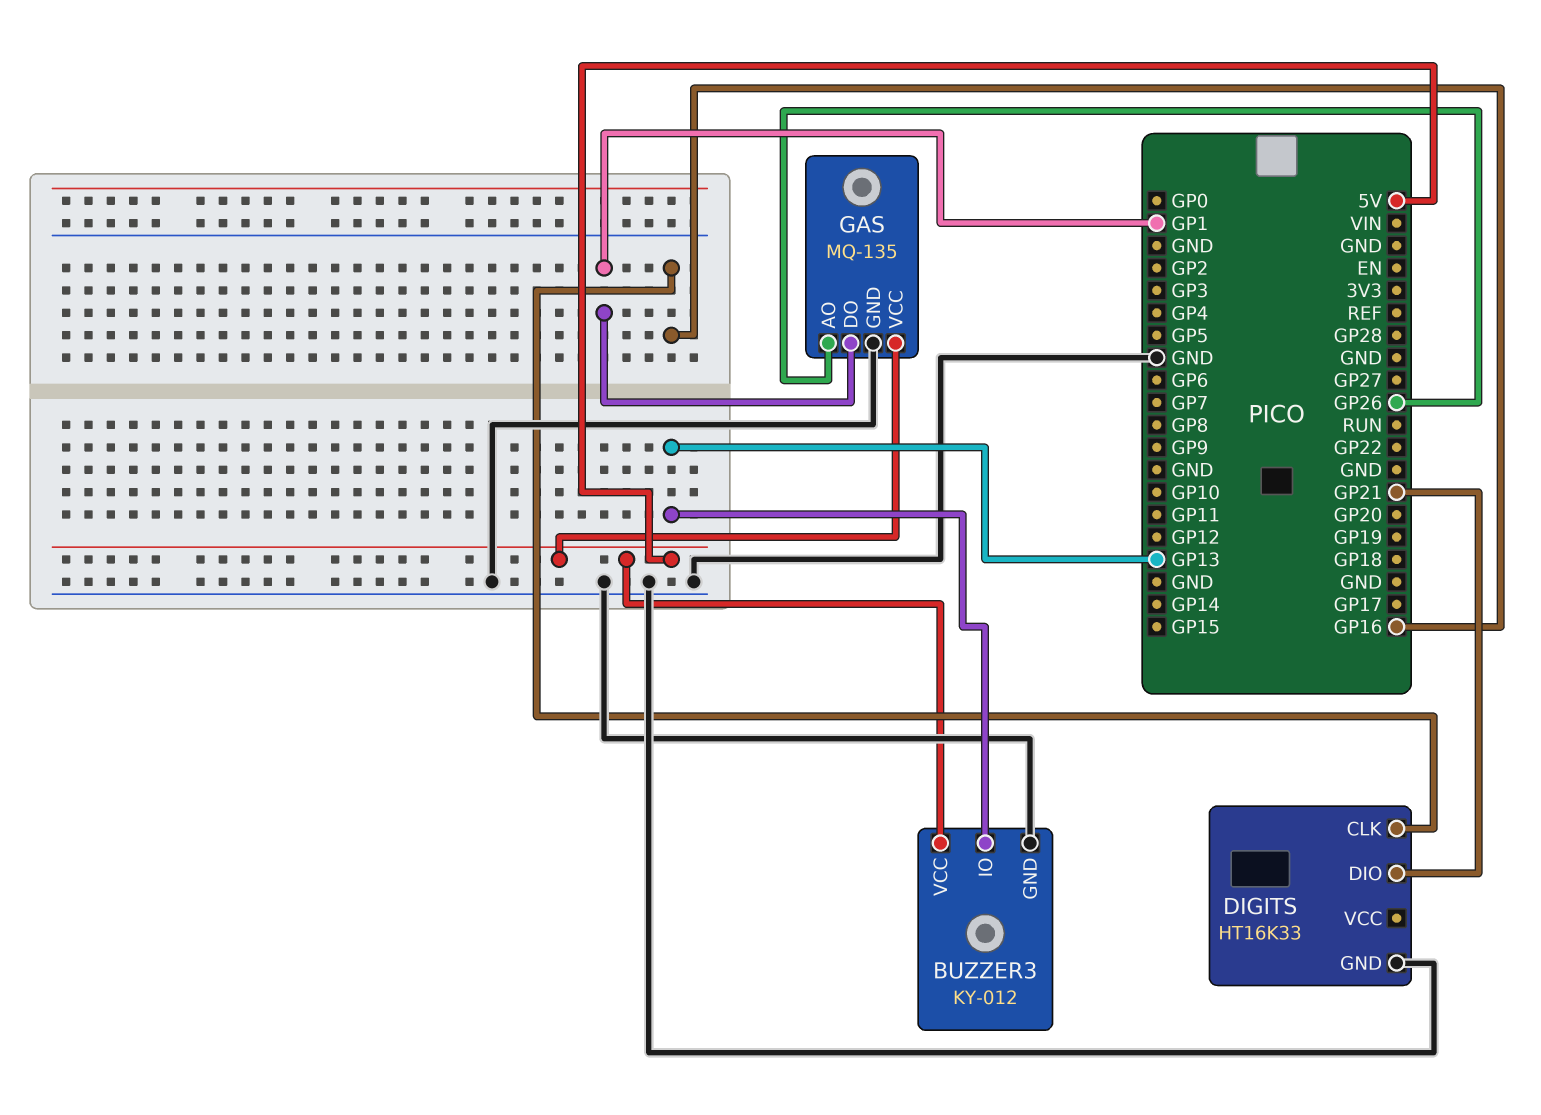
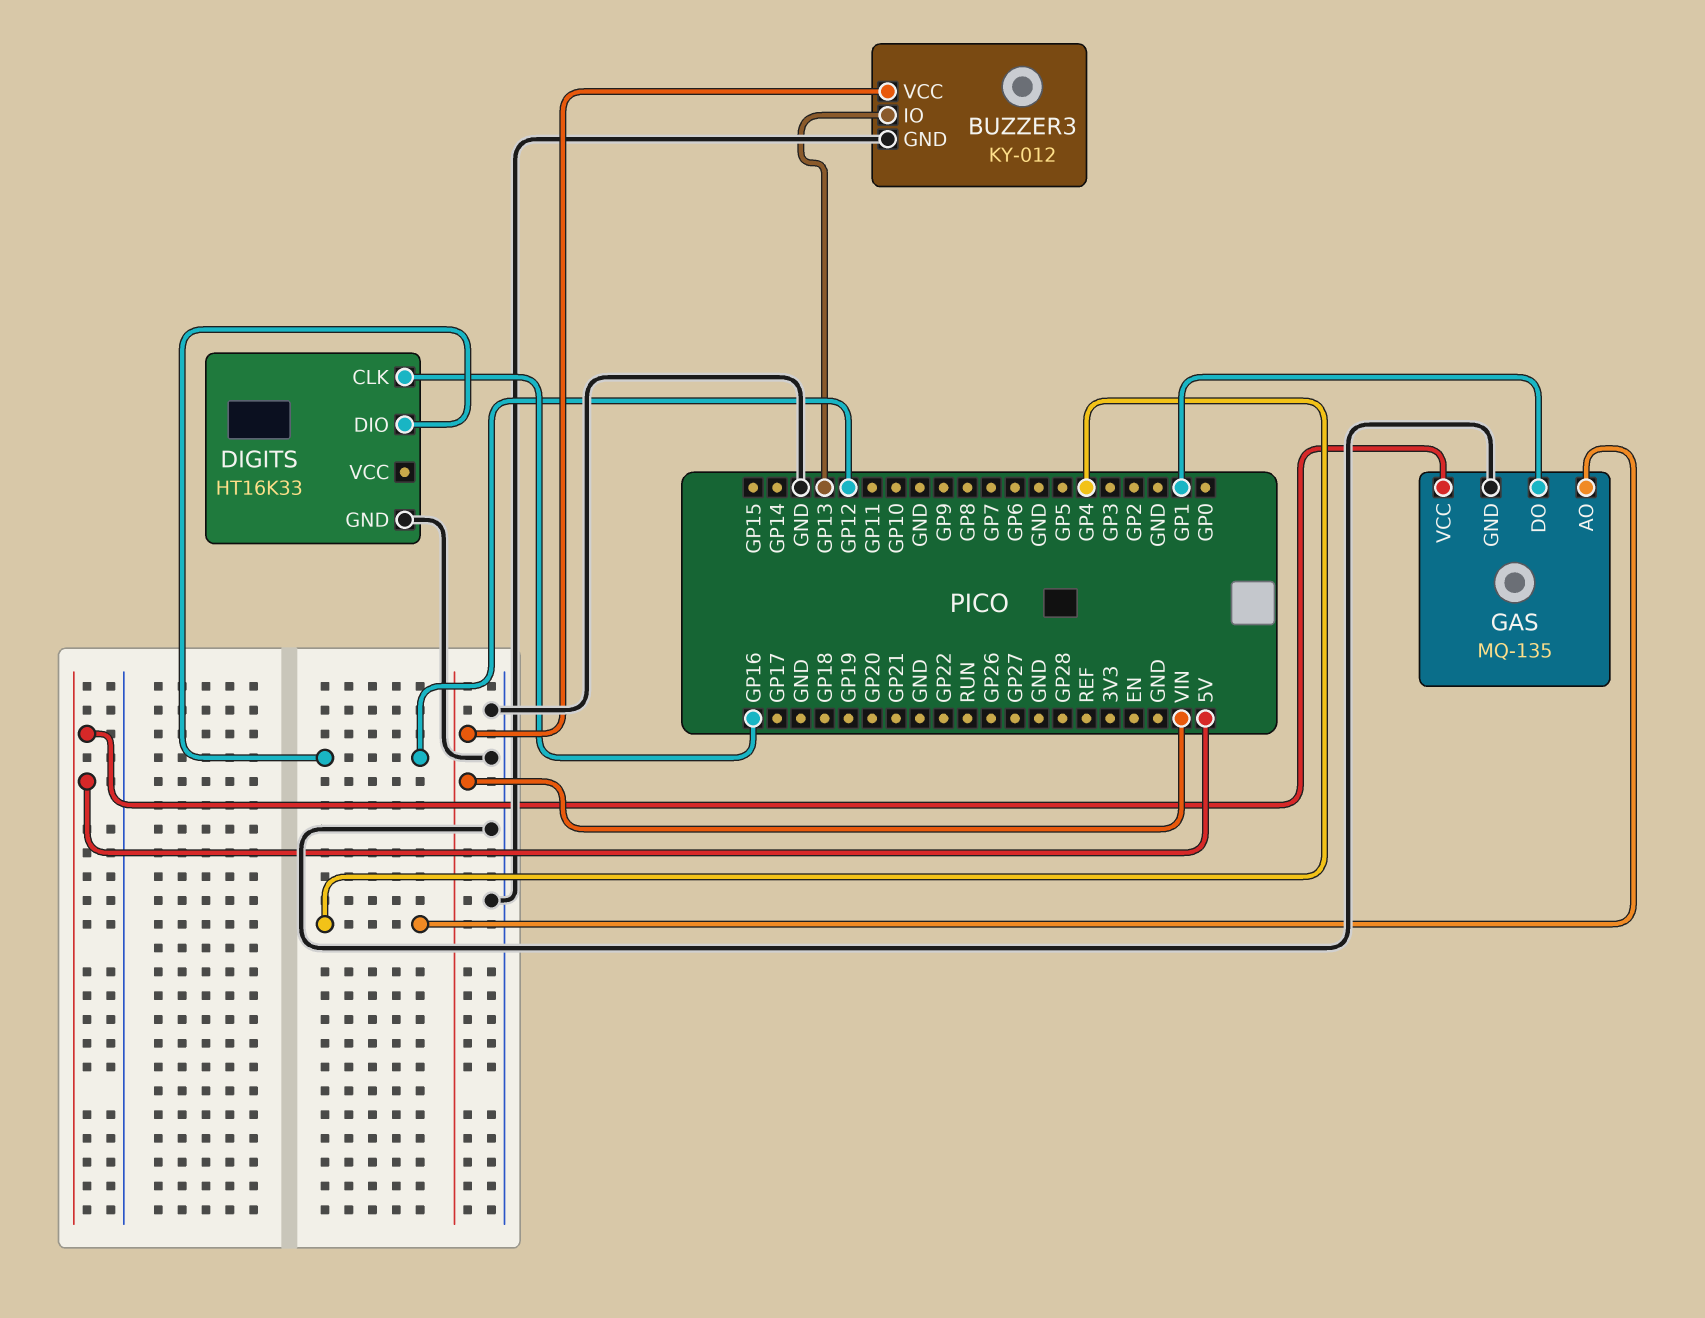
BUZZER3 pin VCC: 5V -> VIN
DIGITS pin DIO: GP21 -> GP12
GAS pin AO: GP26 -> GP4

